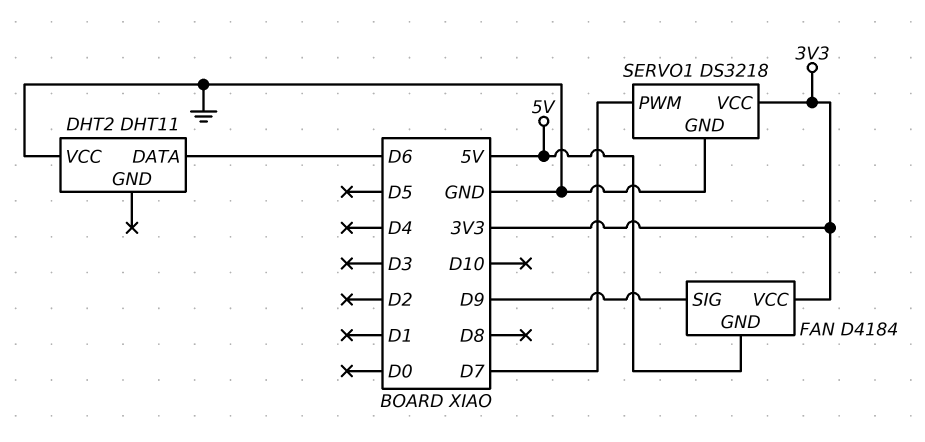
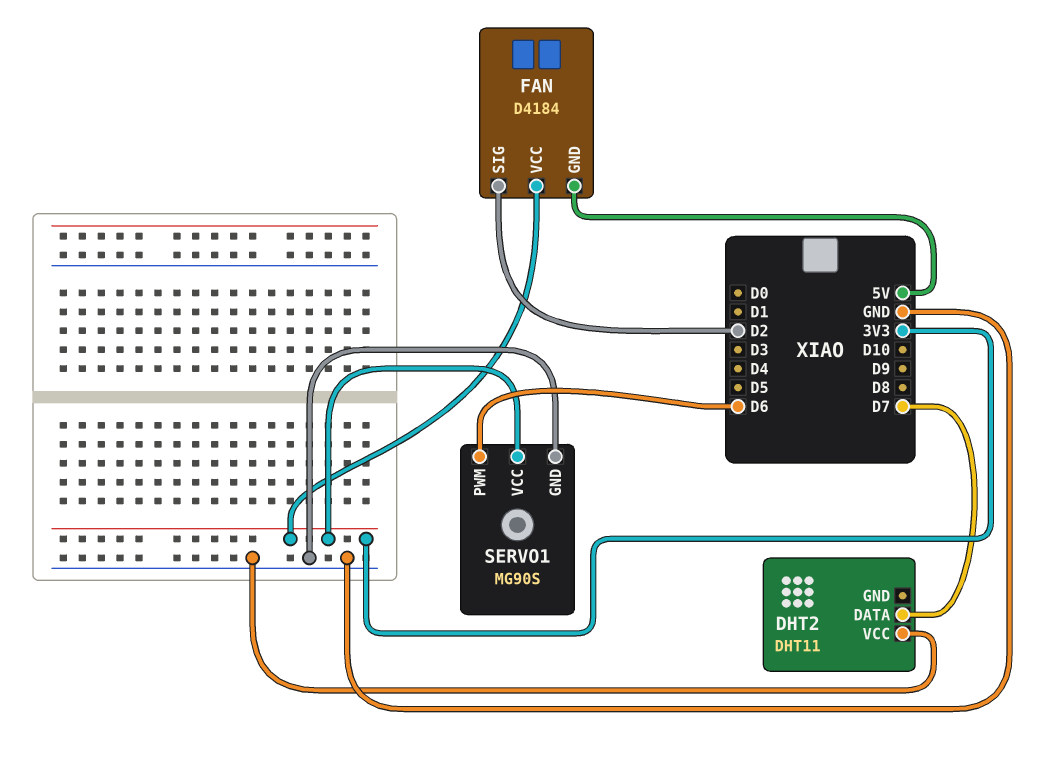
DHT2 pin DATA: D6 -> D7
FAN pin SIG: D9 -> D2
SERVO1: DS3218 -> MG90S
SERVO1 pin PWM: D7 -> D6

